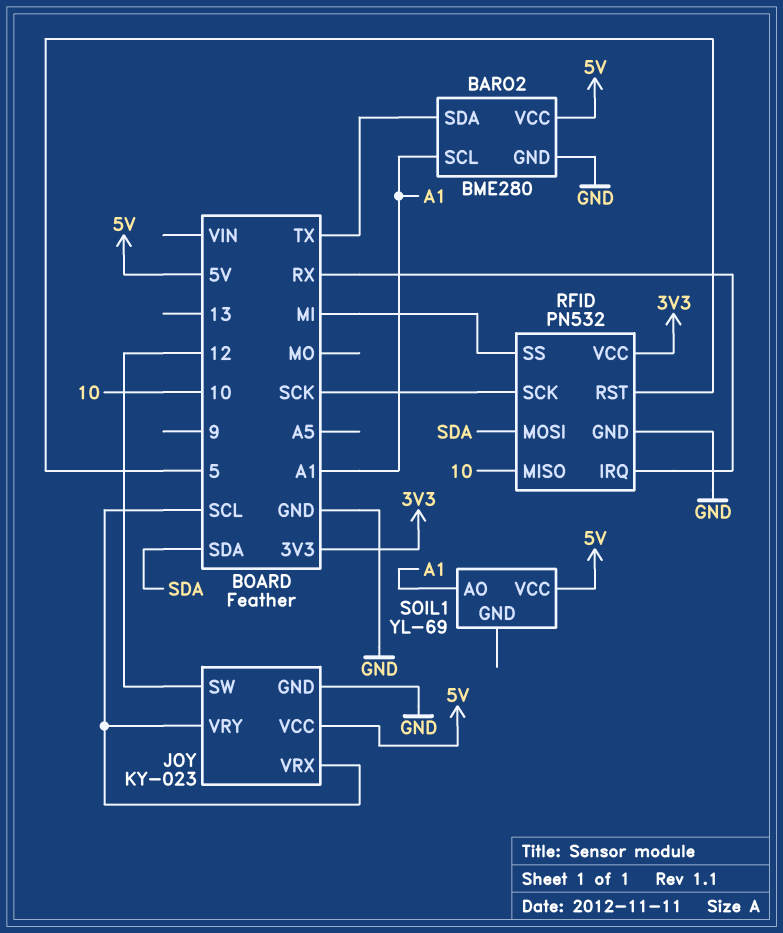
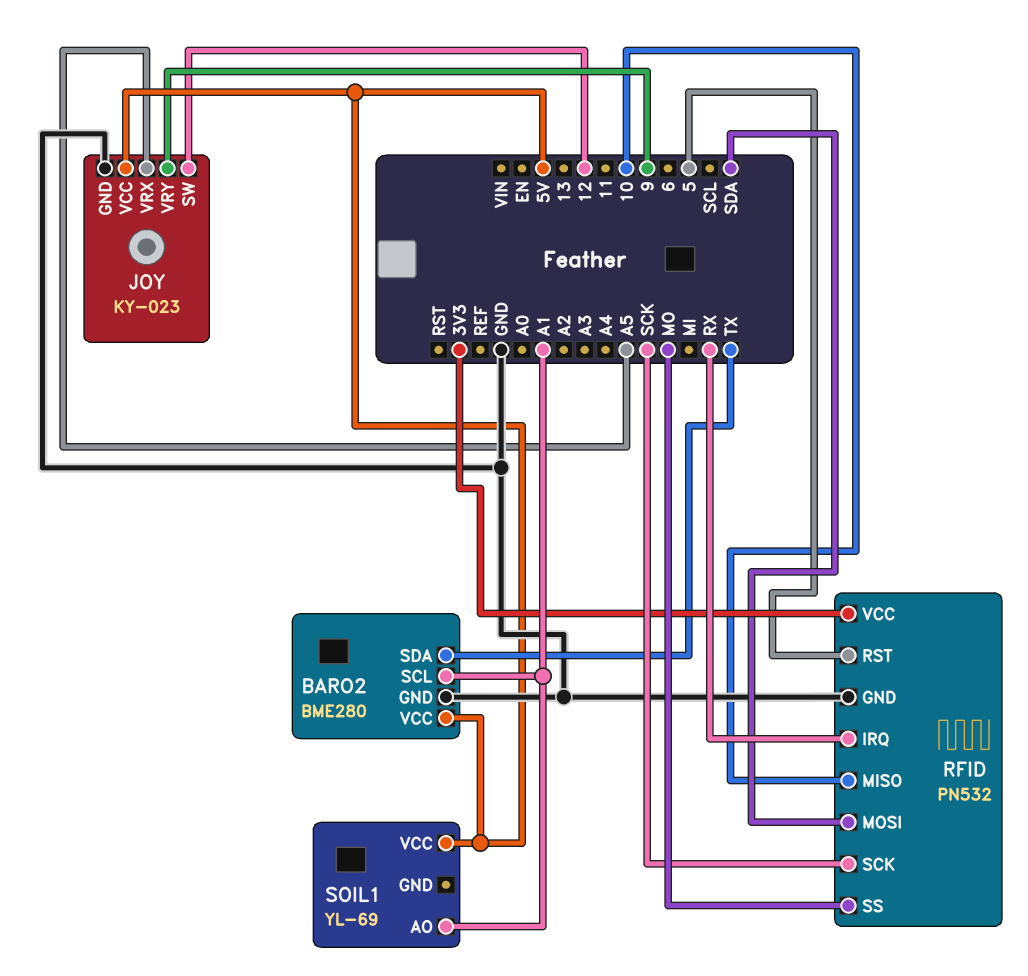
JOY pin VRX: SCL -> A5
JOY pin VRY: SCL -> 9
RFID pin SS: MI -> MO

